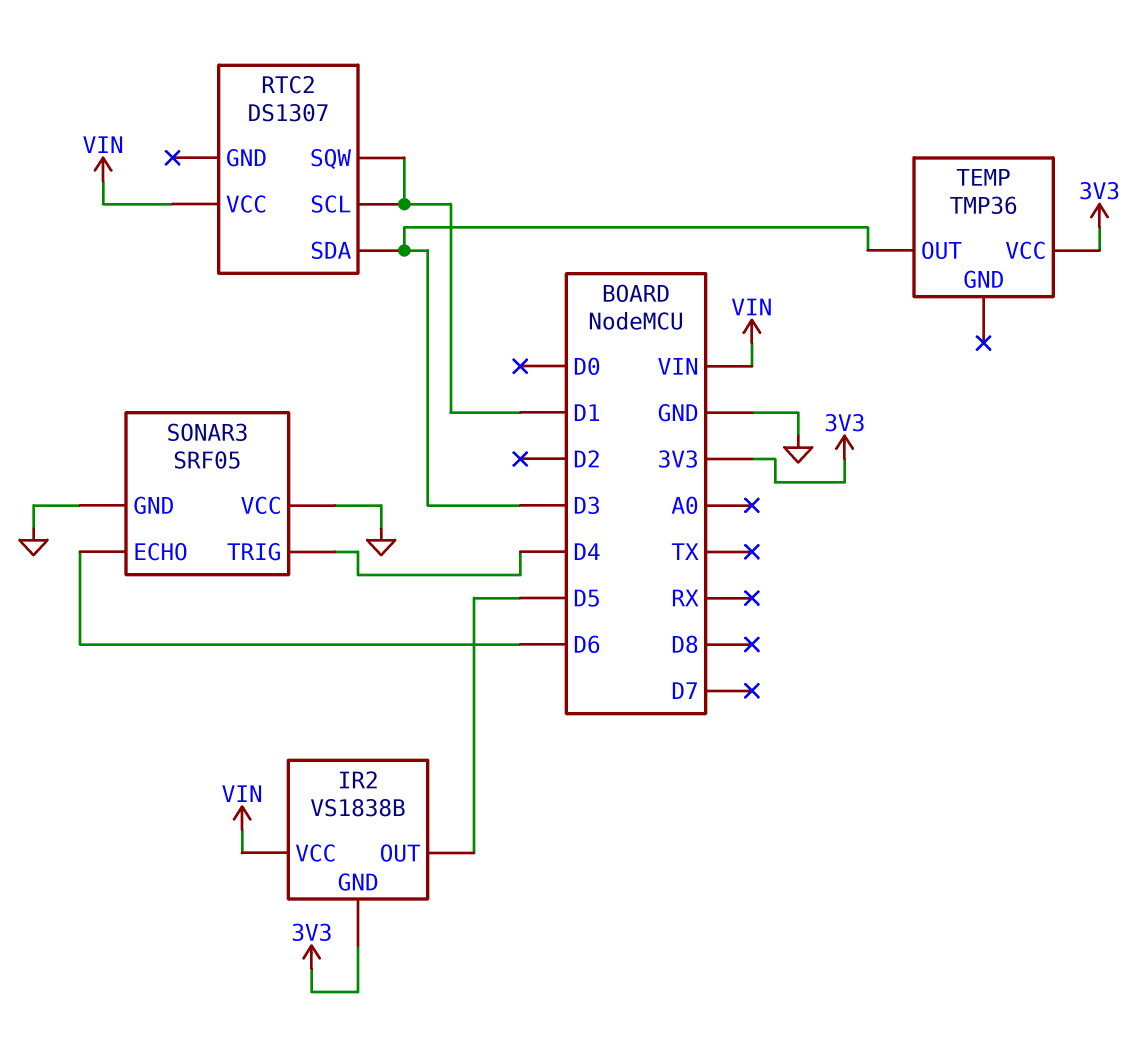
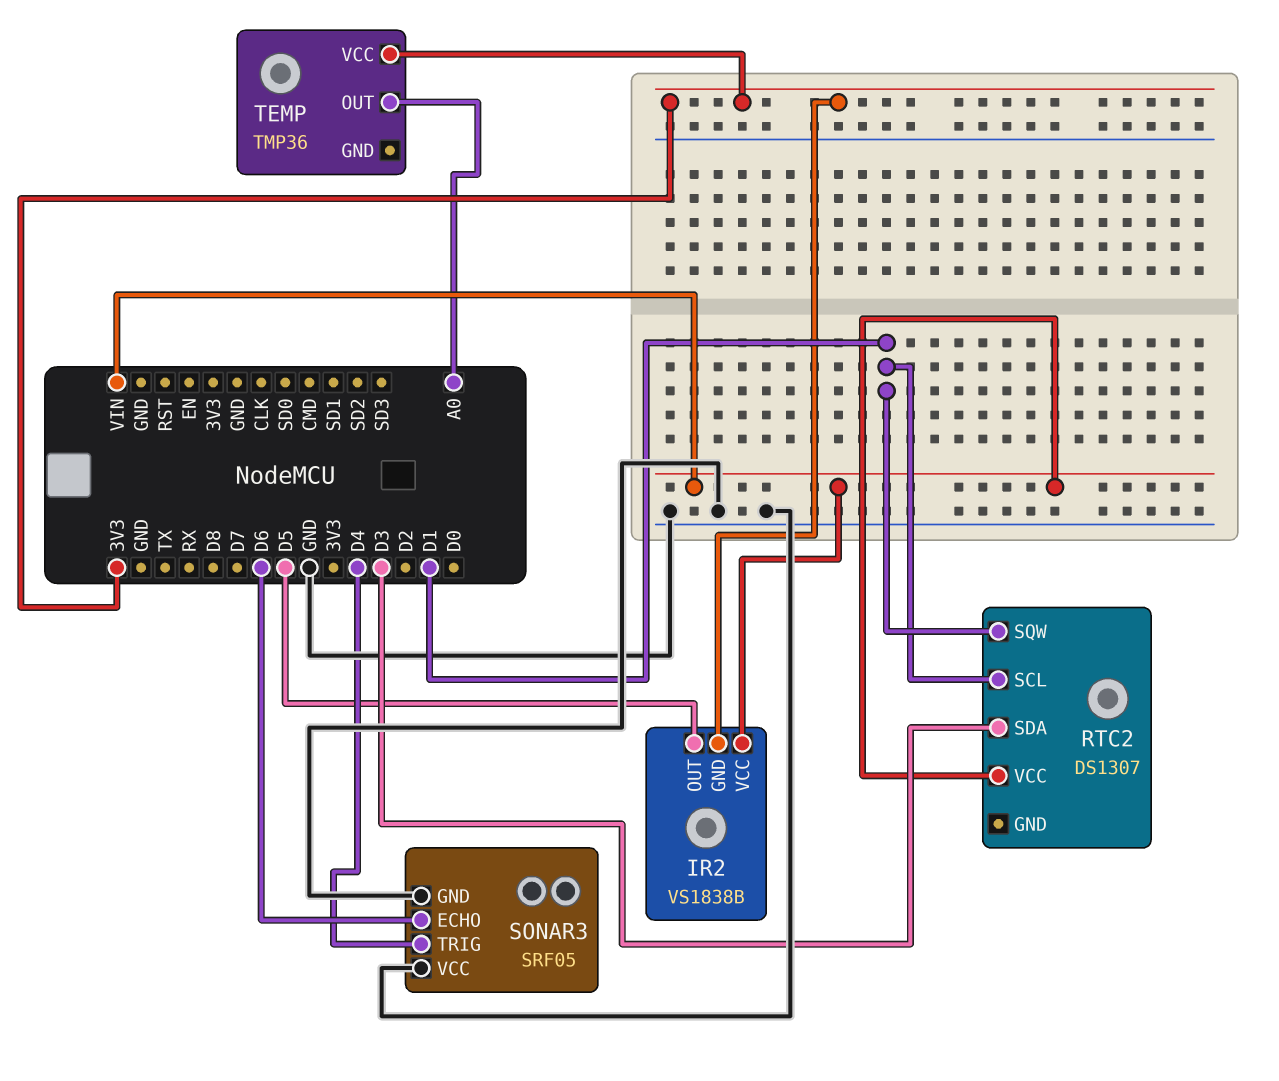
TEMP pin OUT: D3 -> A0

